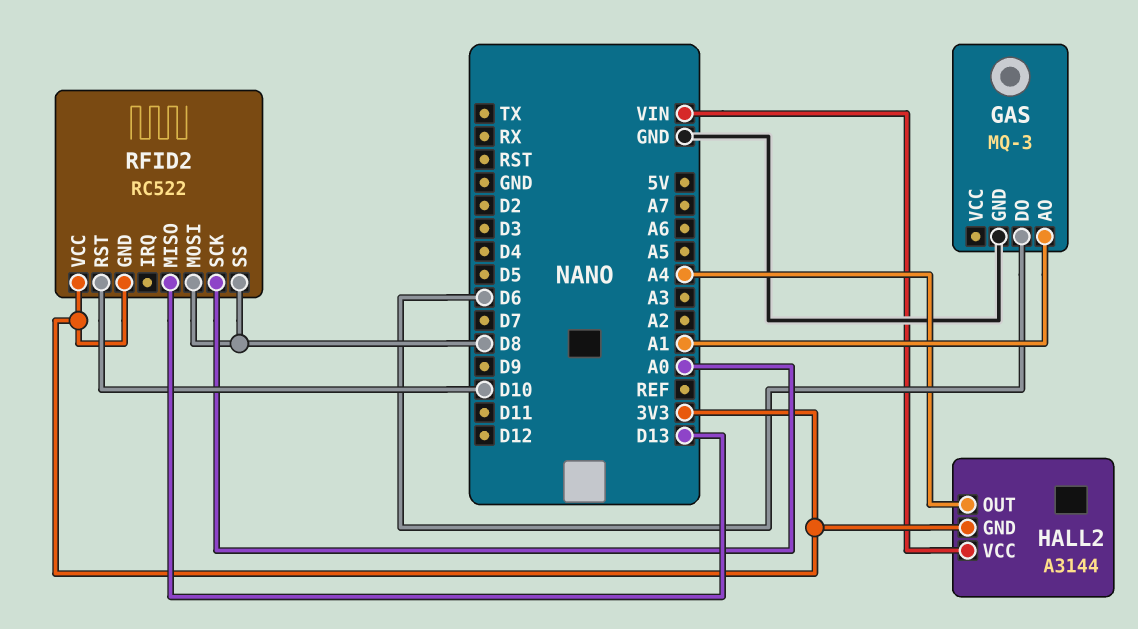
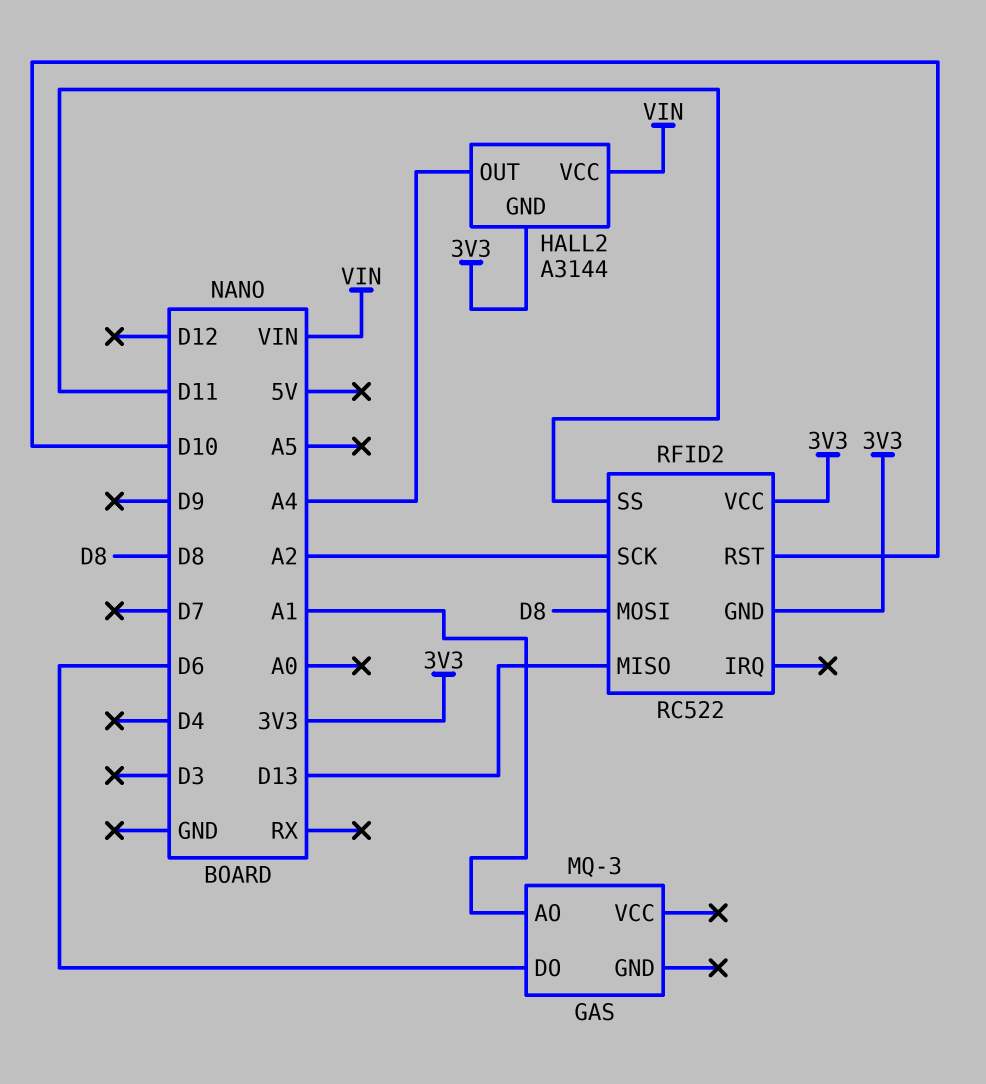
GAS pin GND: GND -> none
RFID2 pin SCK: A0 -> A2
RFID2 pin SS: D8 -> D11

